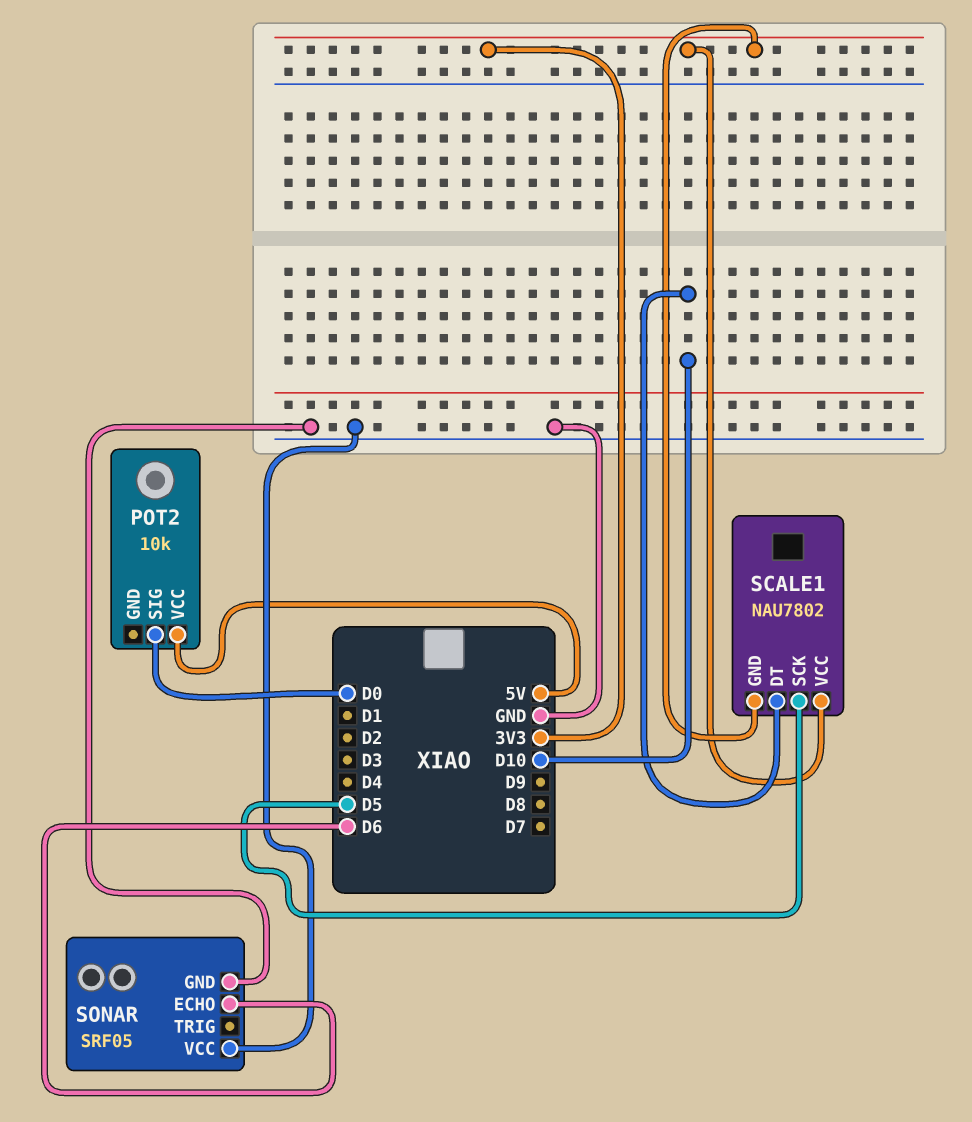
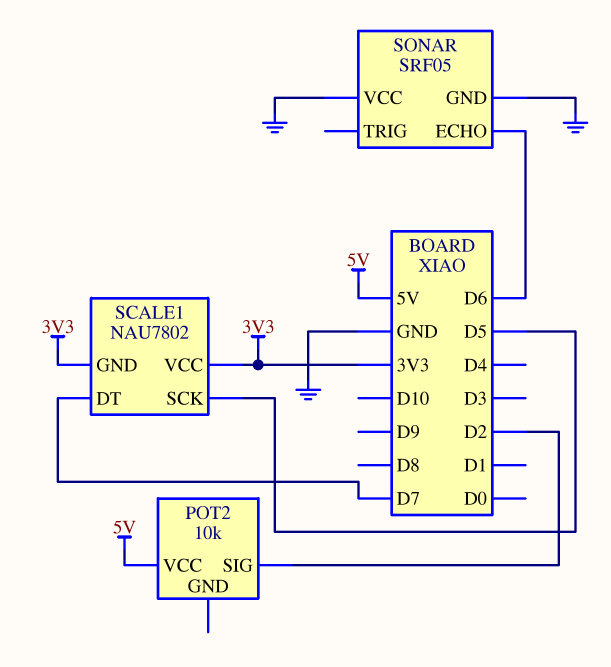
POT2 pin SIG: D0 -> D2
SCALE1 pin DT: D10 -> D7

